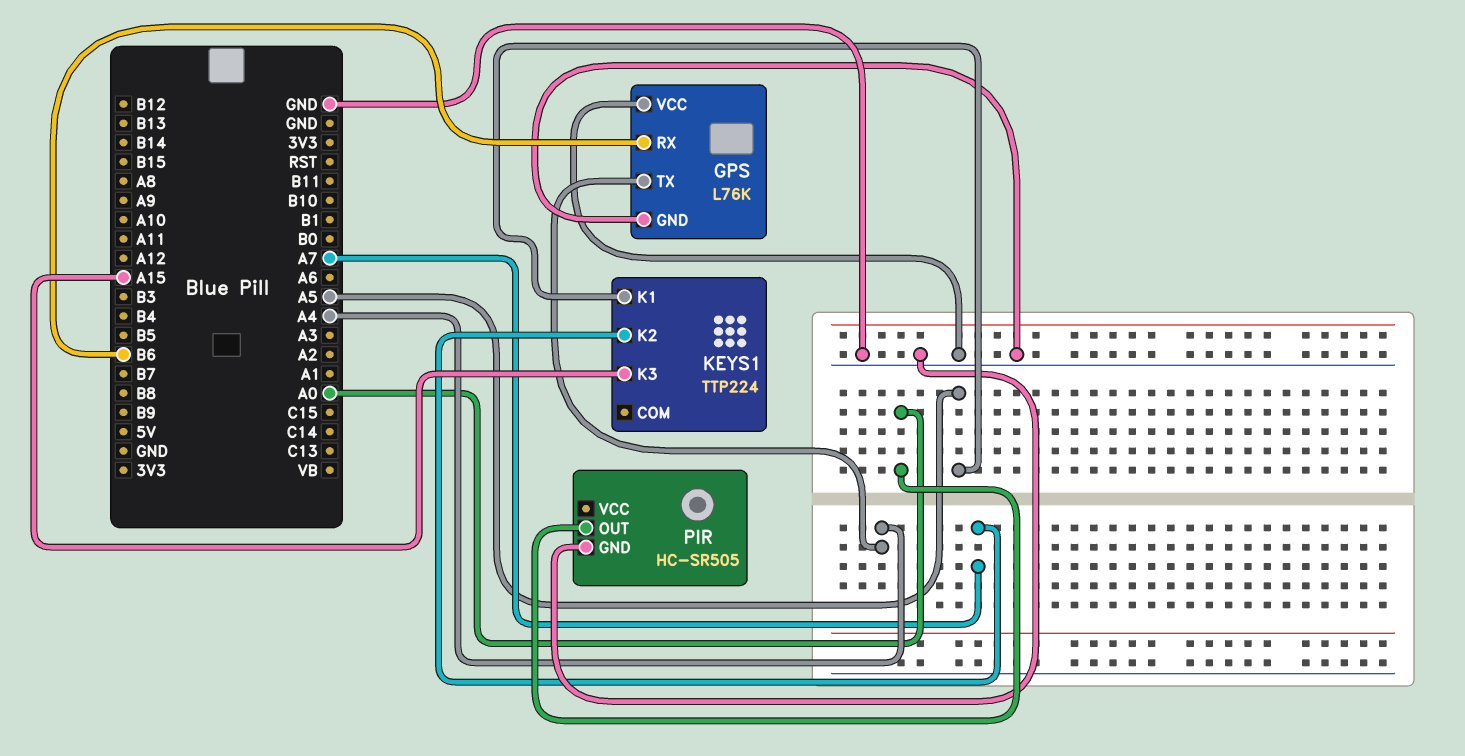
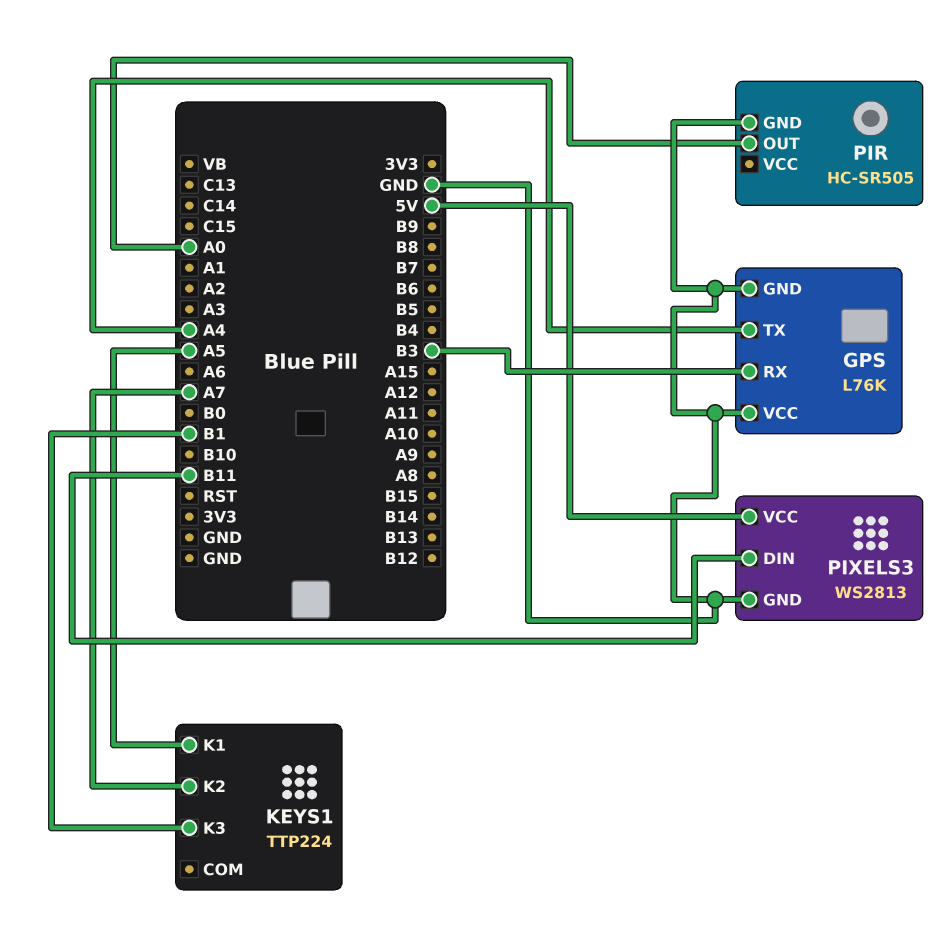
GPS pin RX: B6 -> B3
KEYS1 pin K3: A15 -> B1
PIXELS3: none -> WS2813
PIXELS3 pin DIN: none -> B11
PIXELS3 pin GND: none -> GND
PIXELS3 pin VCC: none -> 5V

